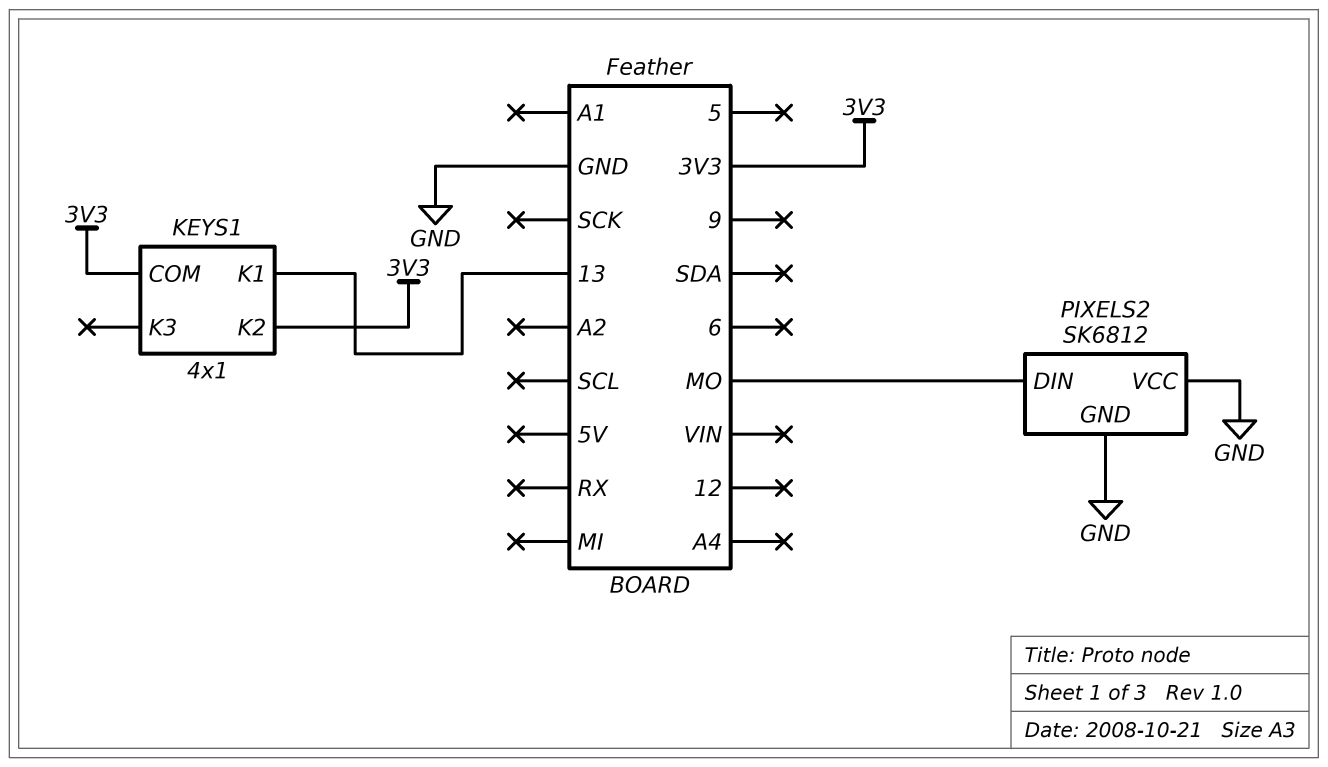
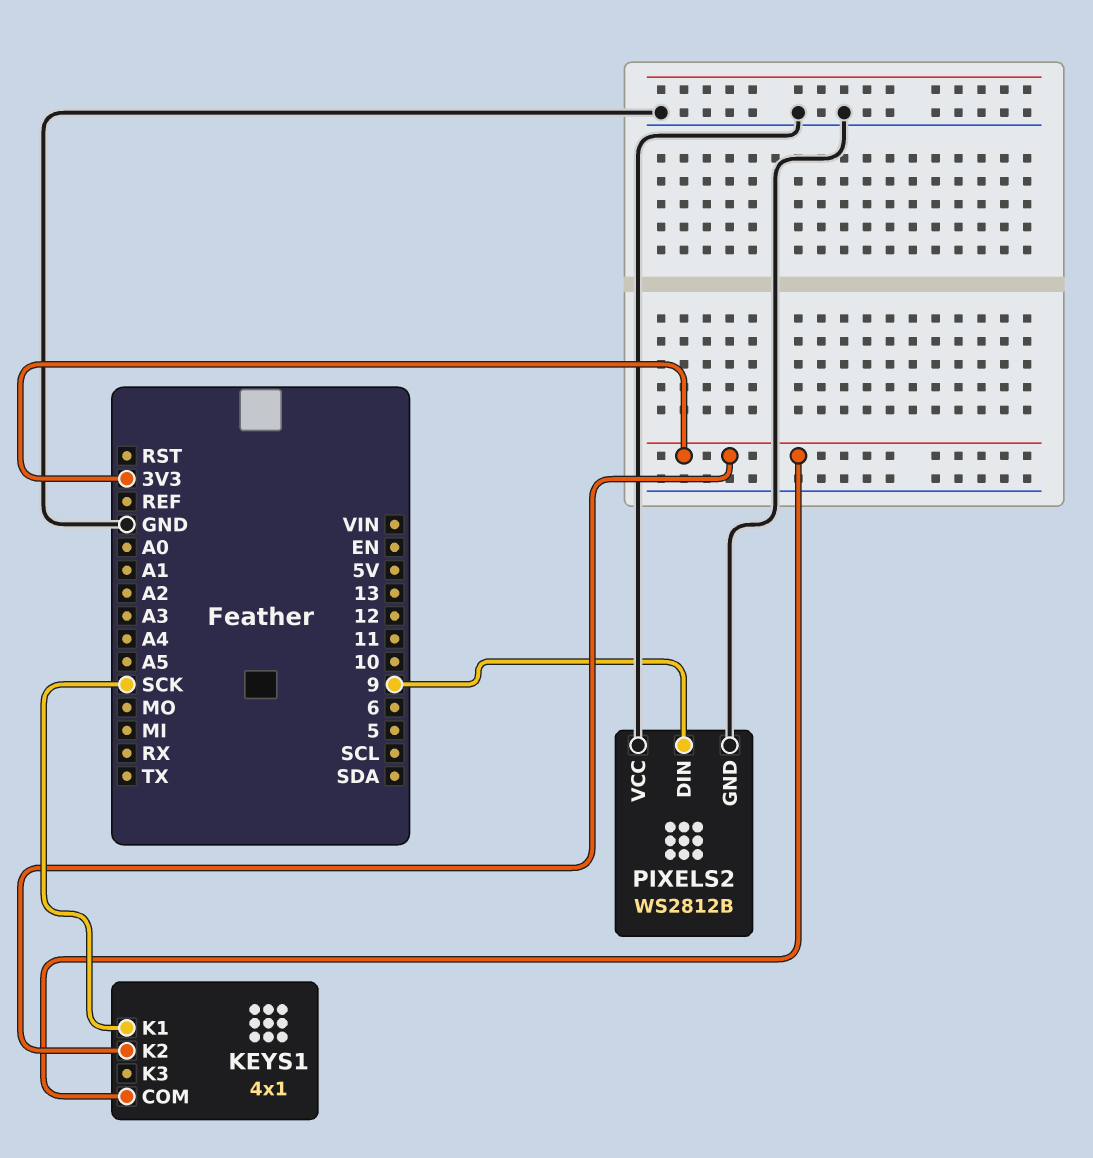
KEYS1 pin K1: 13 -> SCK
PIXELS2: SK6812 -> WS2812B
PIXELS2 pin DIN: MO -> 9

